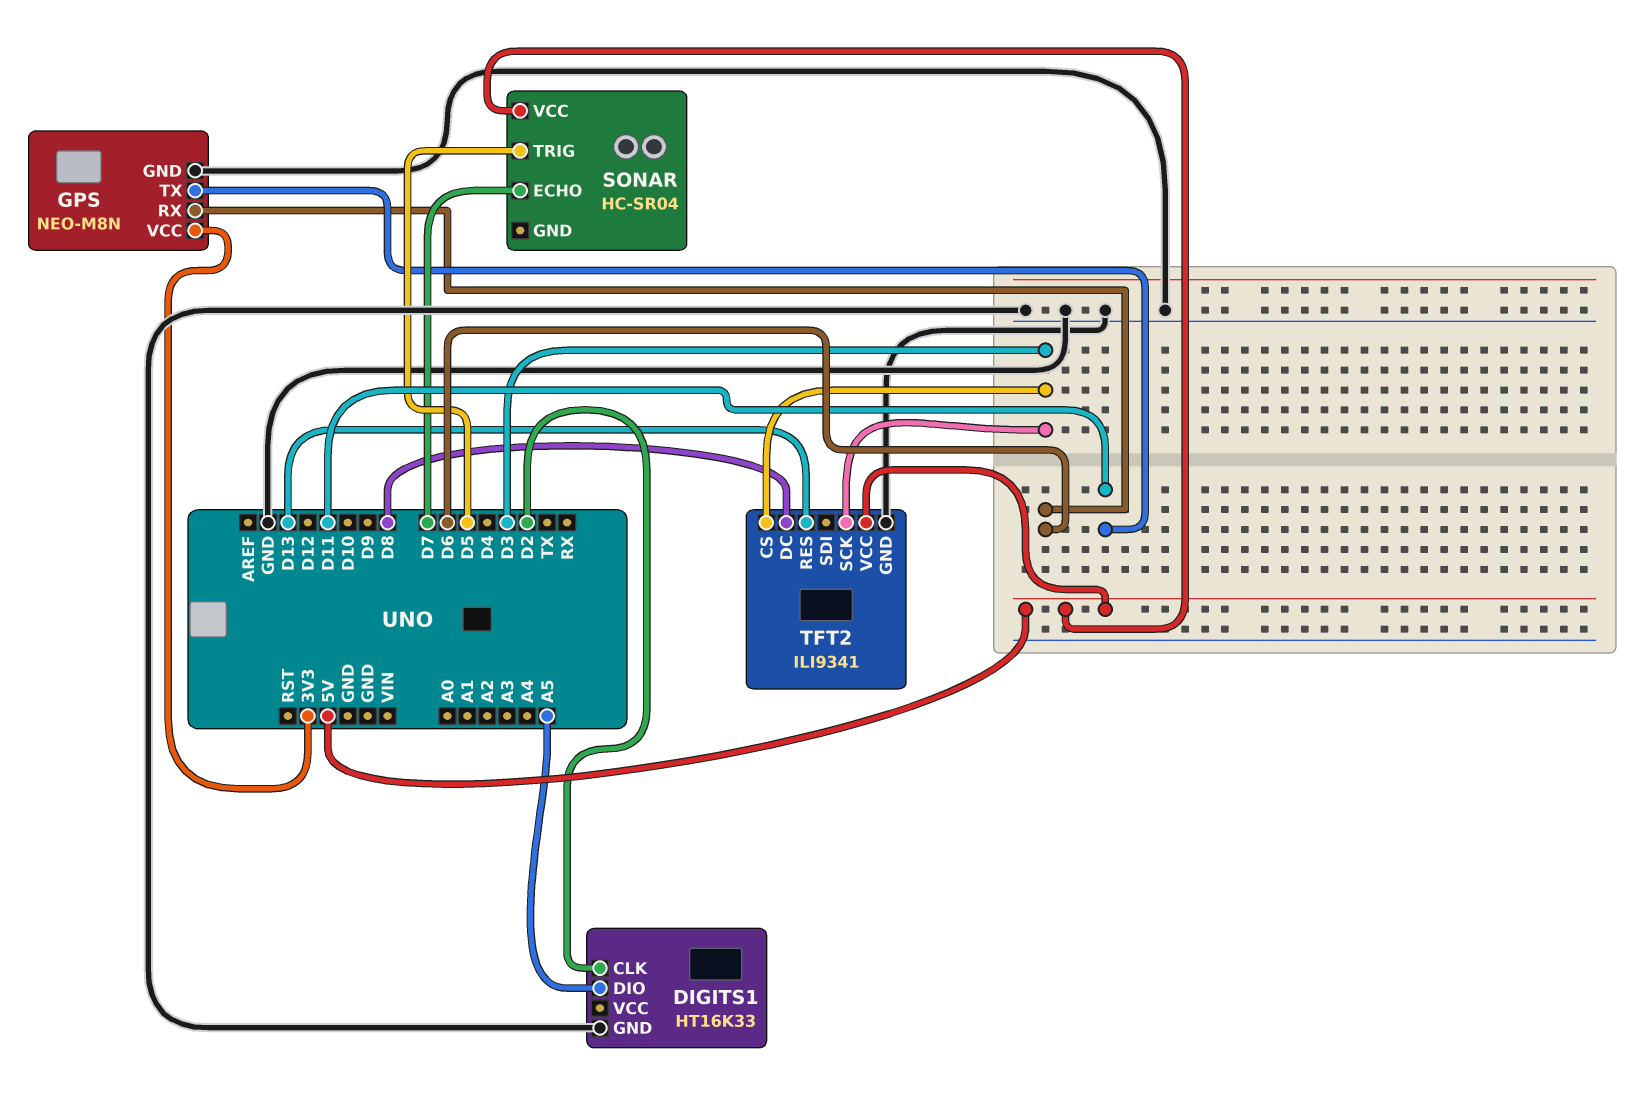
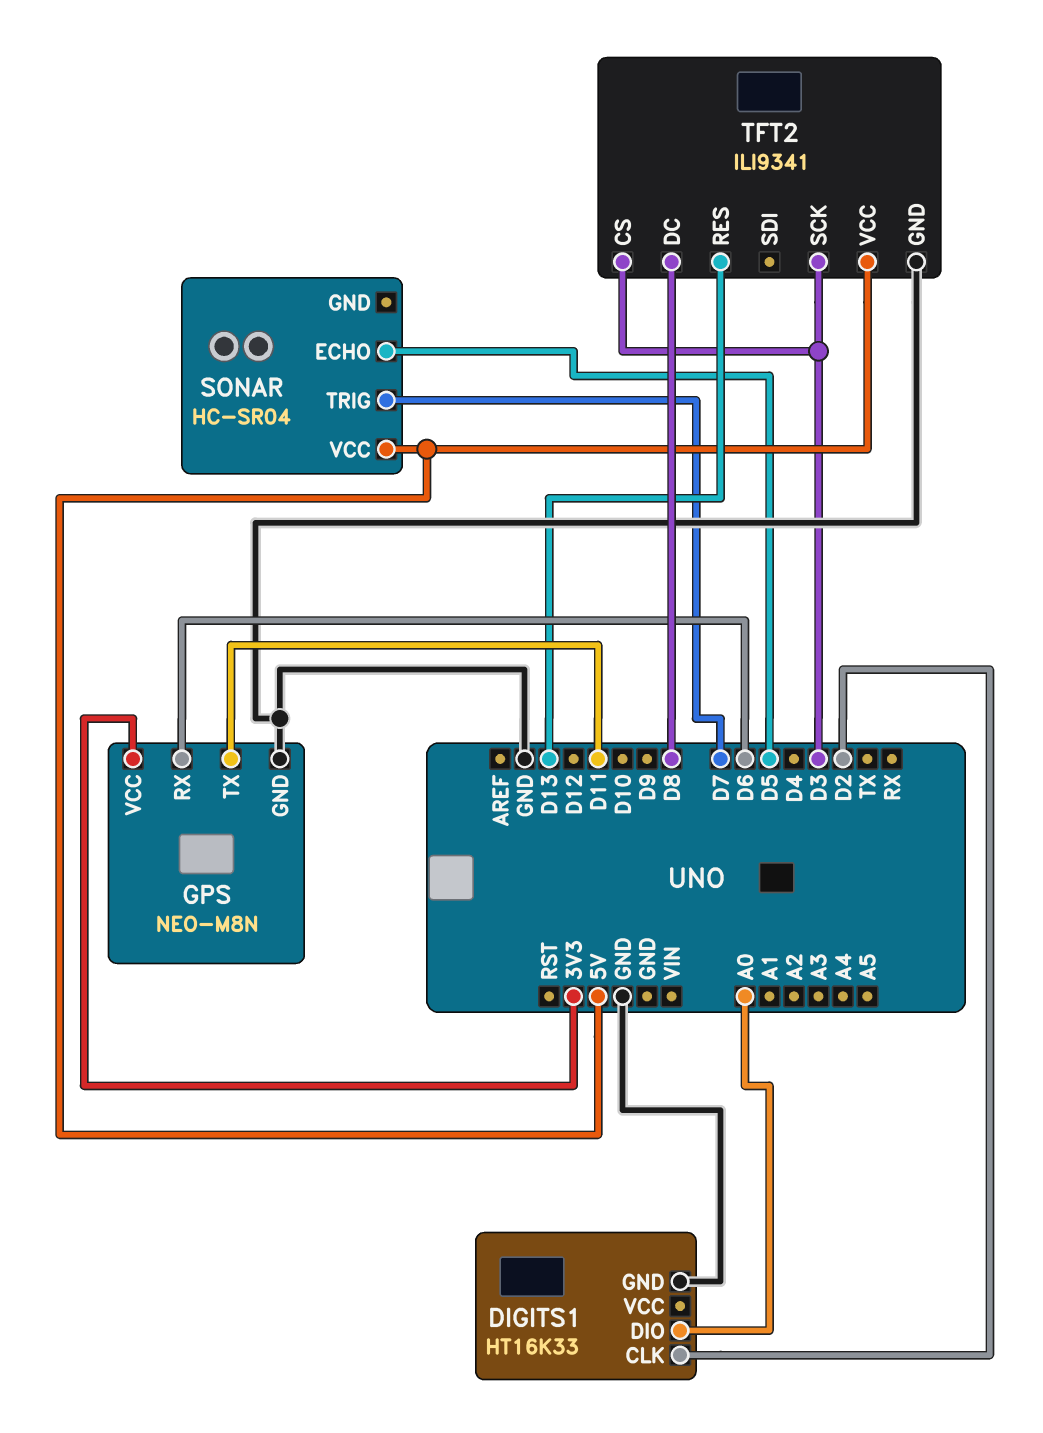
DIGITS1 pin DIO: A5 -> A0
SONAR pin ECHO: D7 -> D5
SONAR pin TRIG: D5 -> D7

